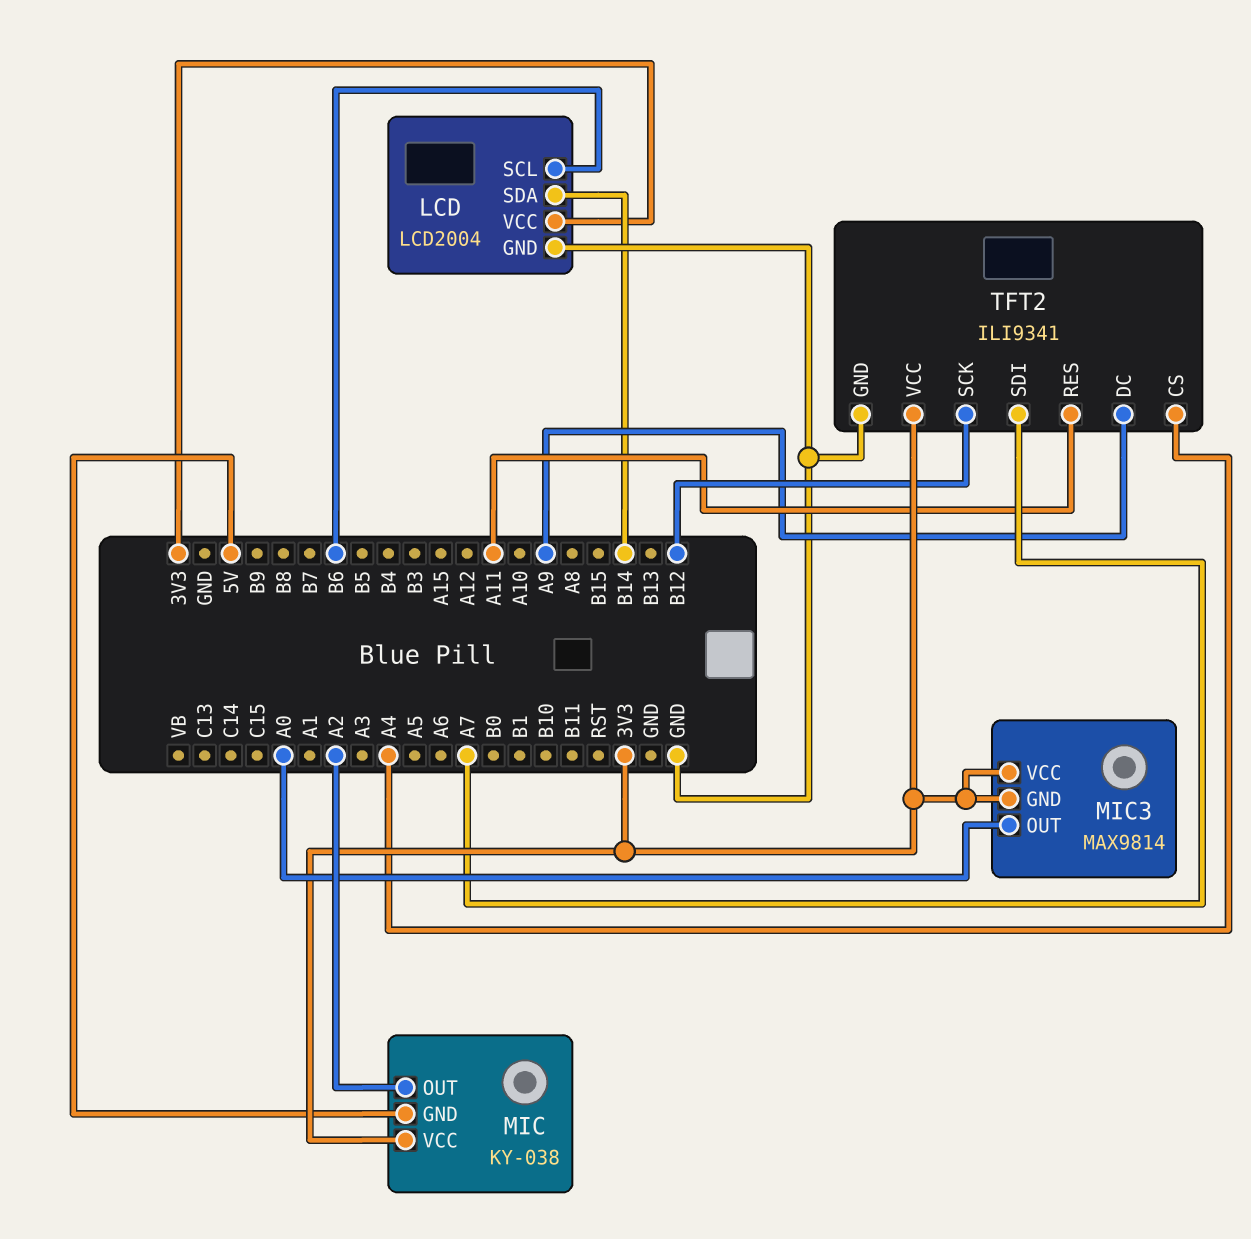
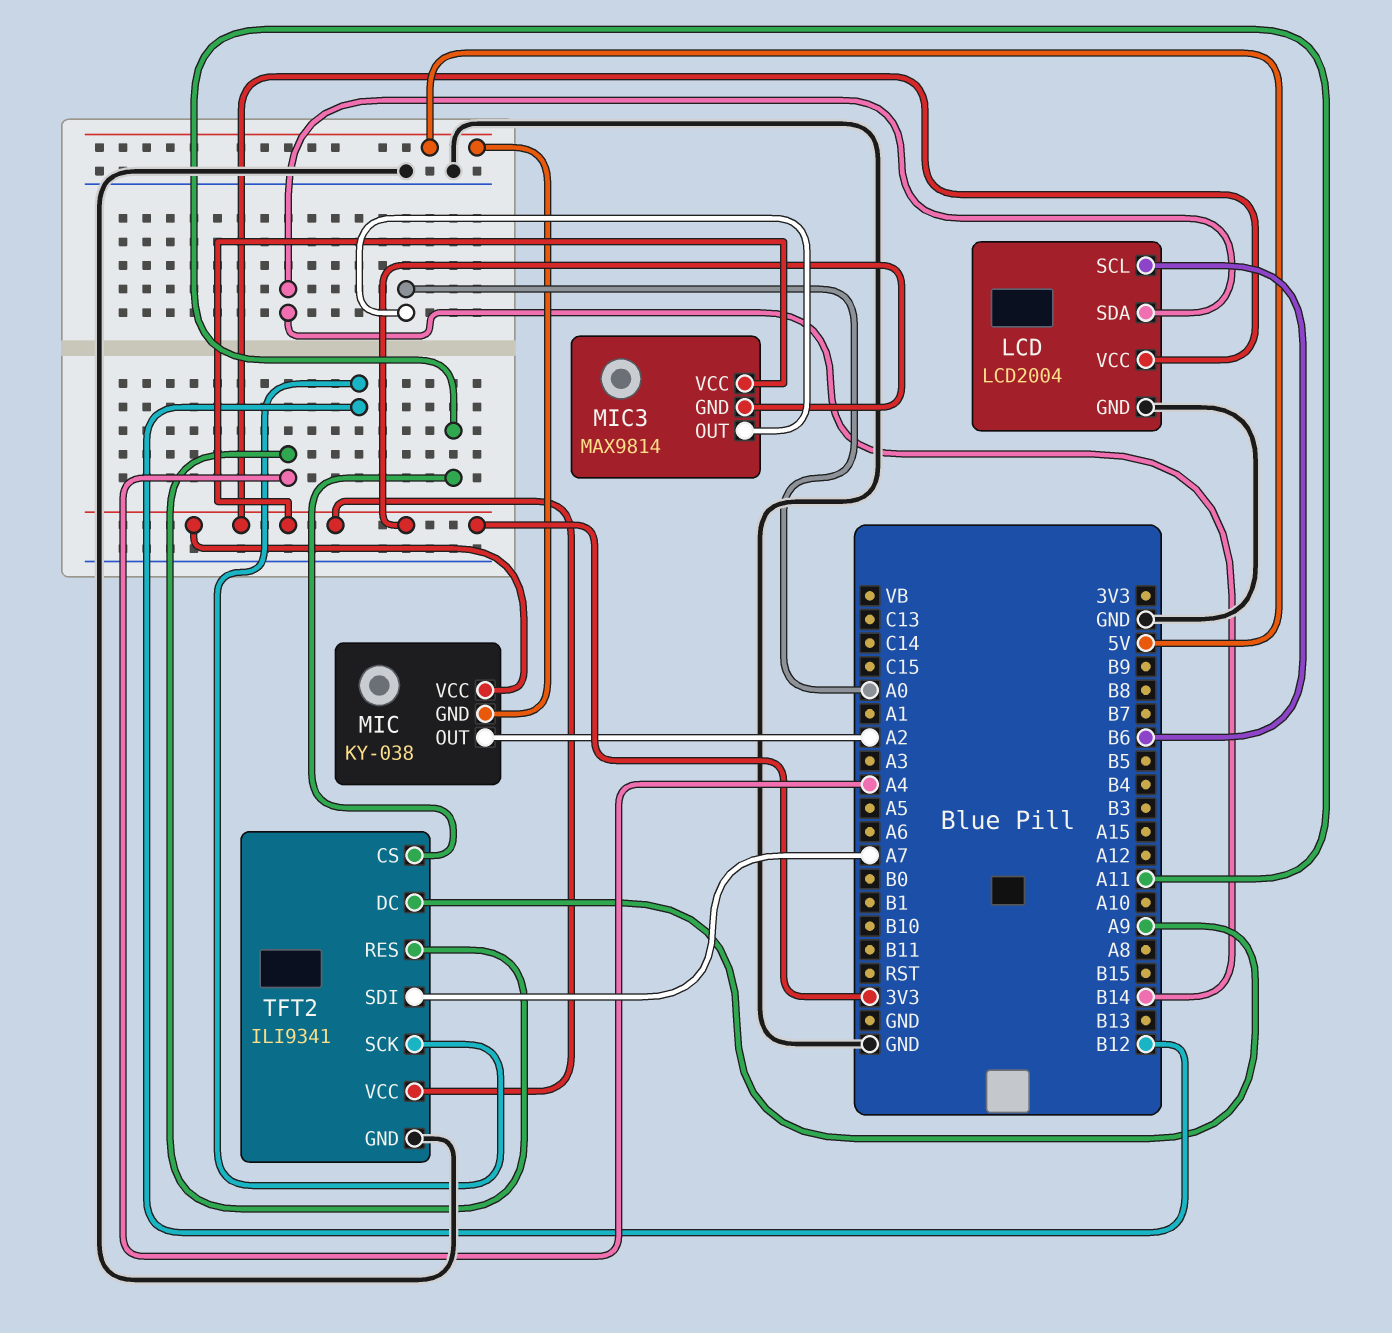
TFT2 pin CS: A4 -> A11
TFT2 pin RES: A11 -> A4

